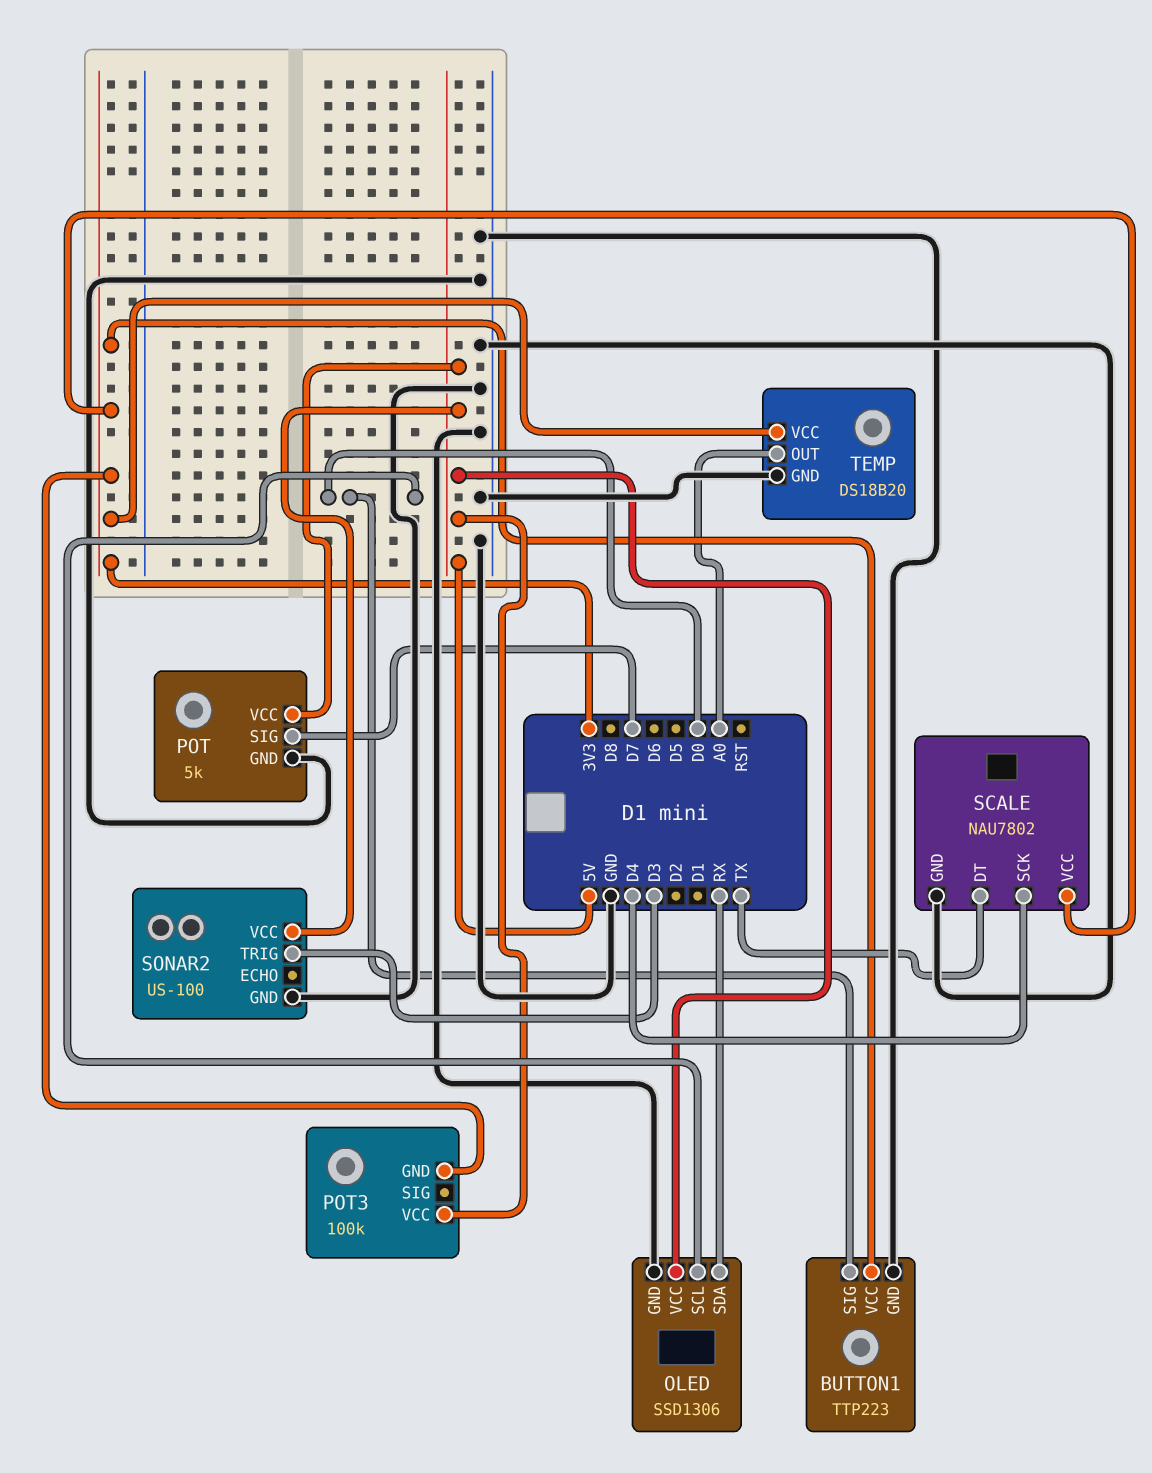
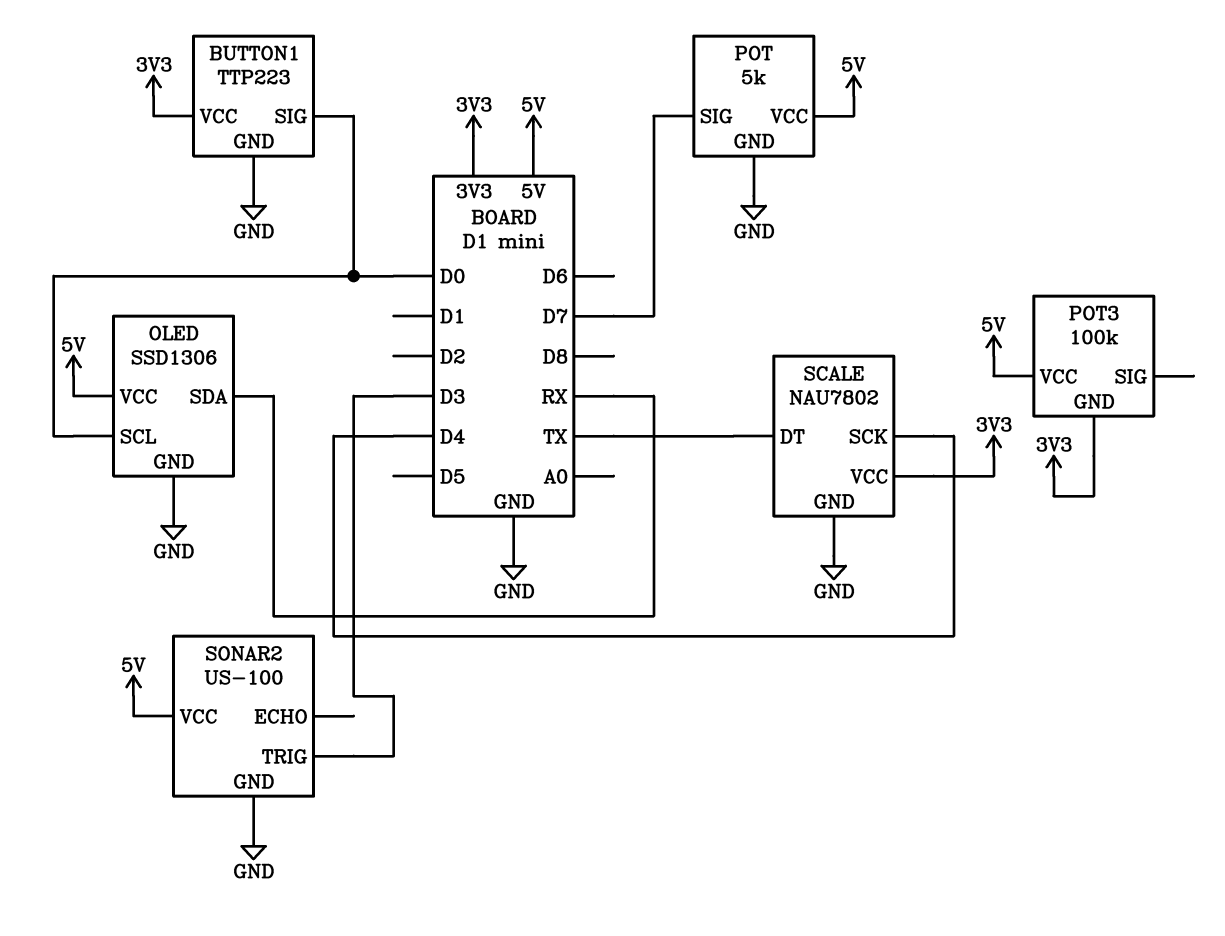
TEMP: DS18B20 -> none
TEMP pin GND: GND -> none
TEMP pin OUT: A0 -> none
TEMP pin VCC: 3V3 -> none

